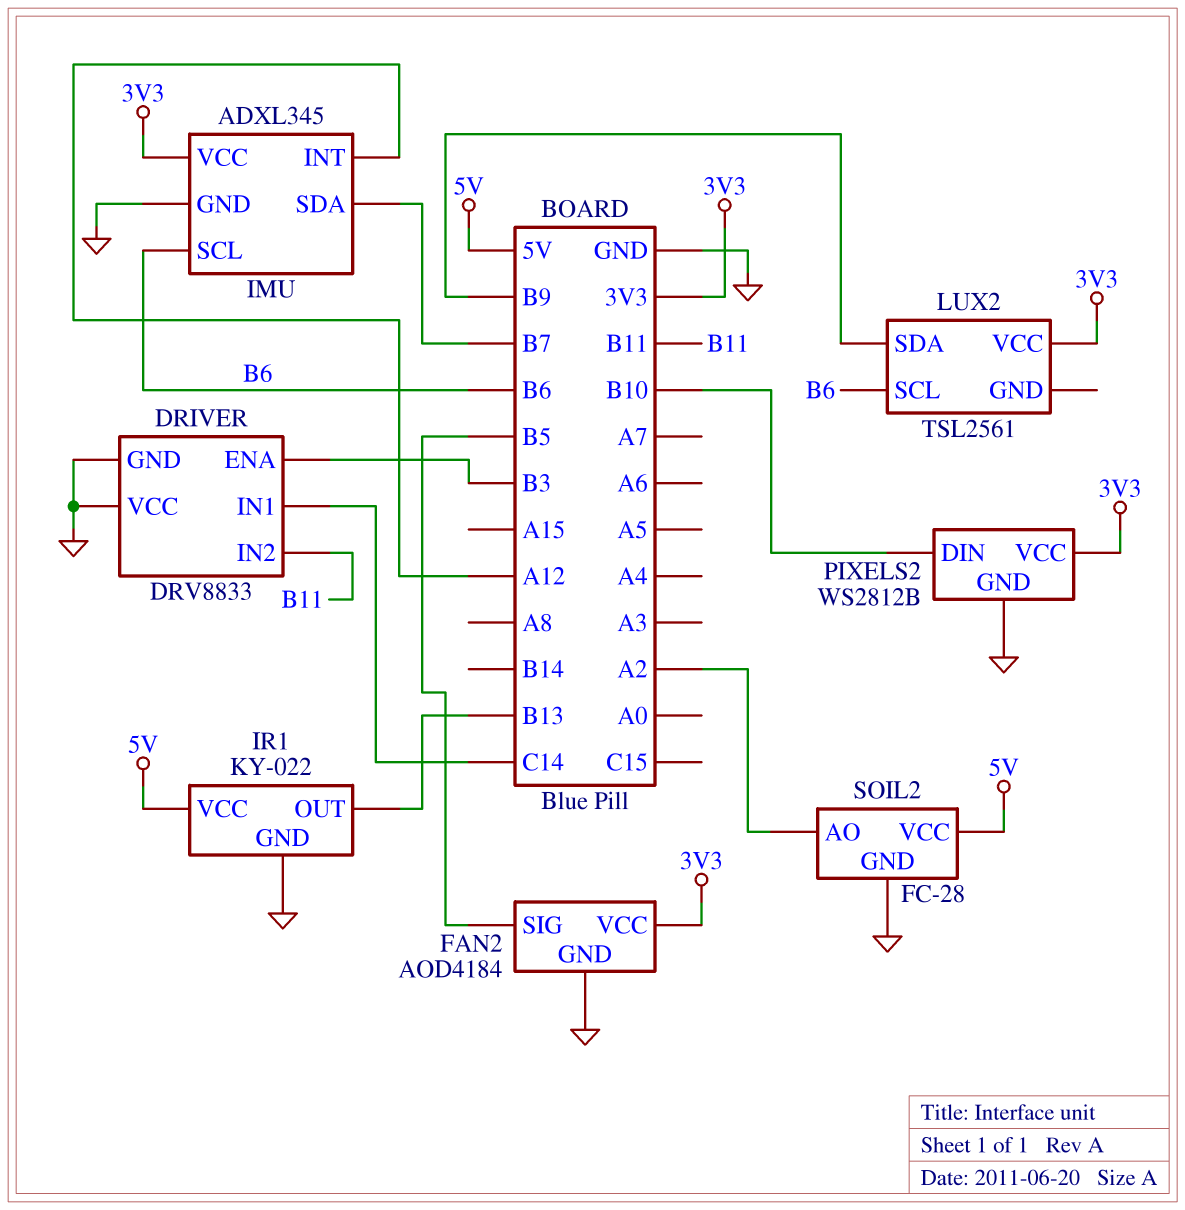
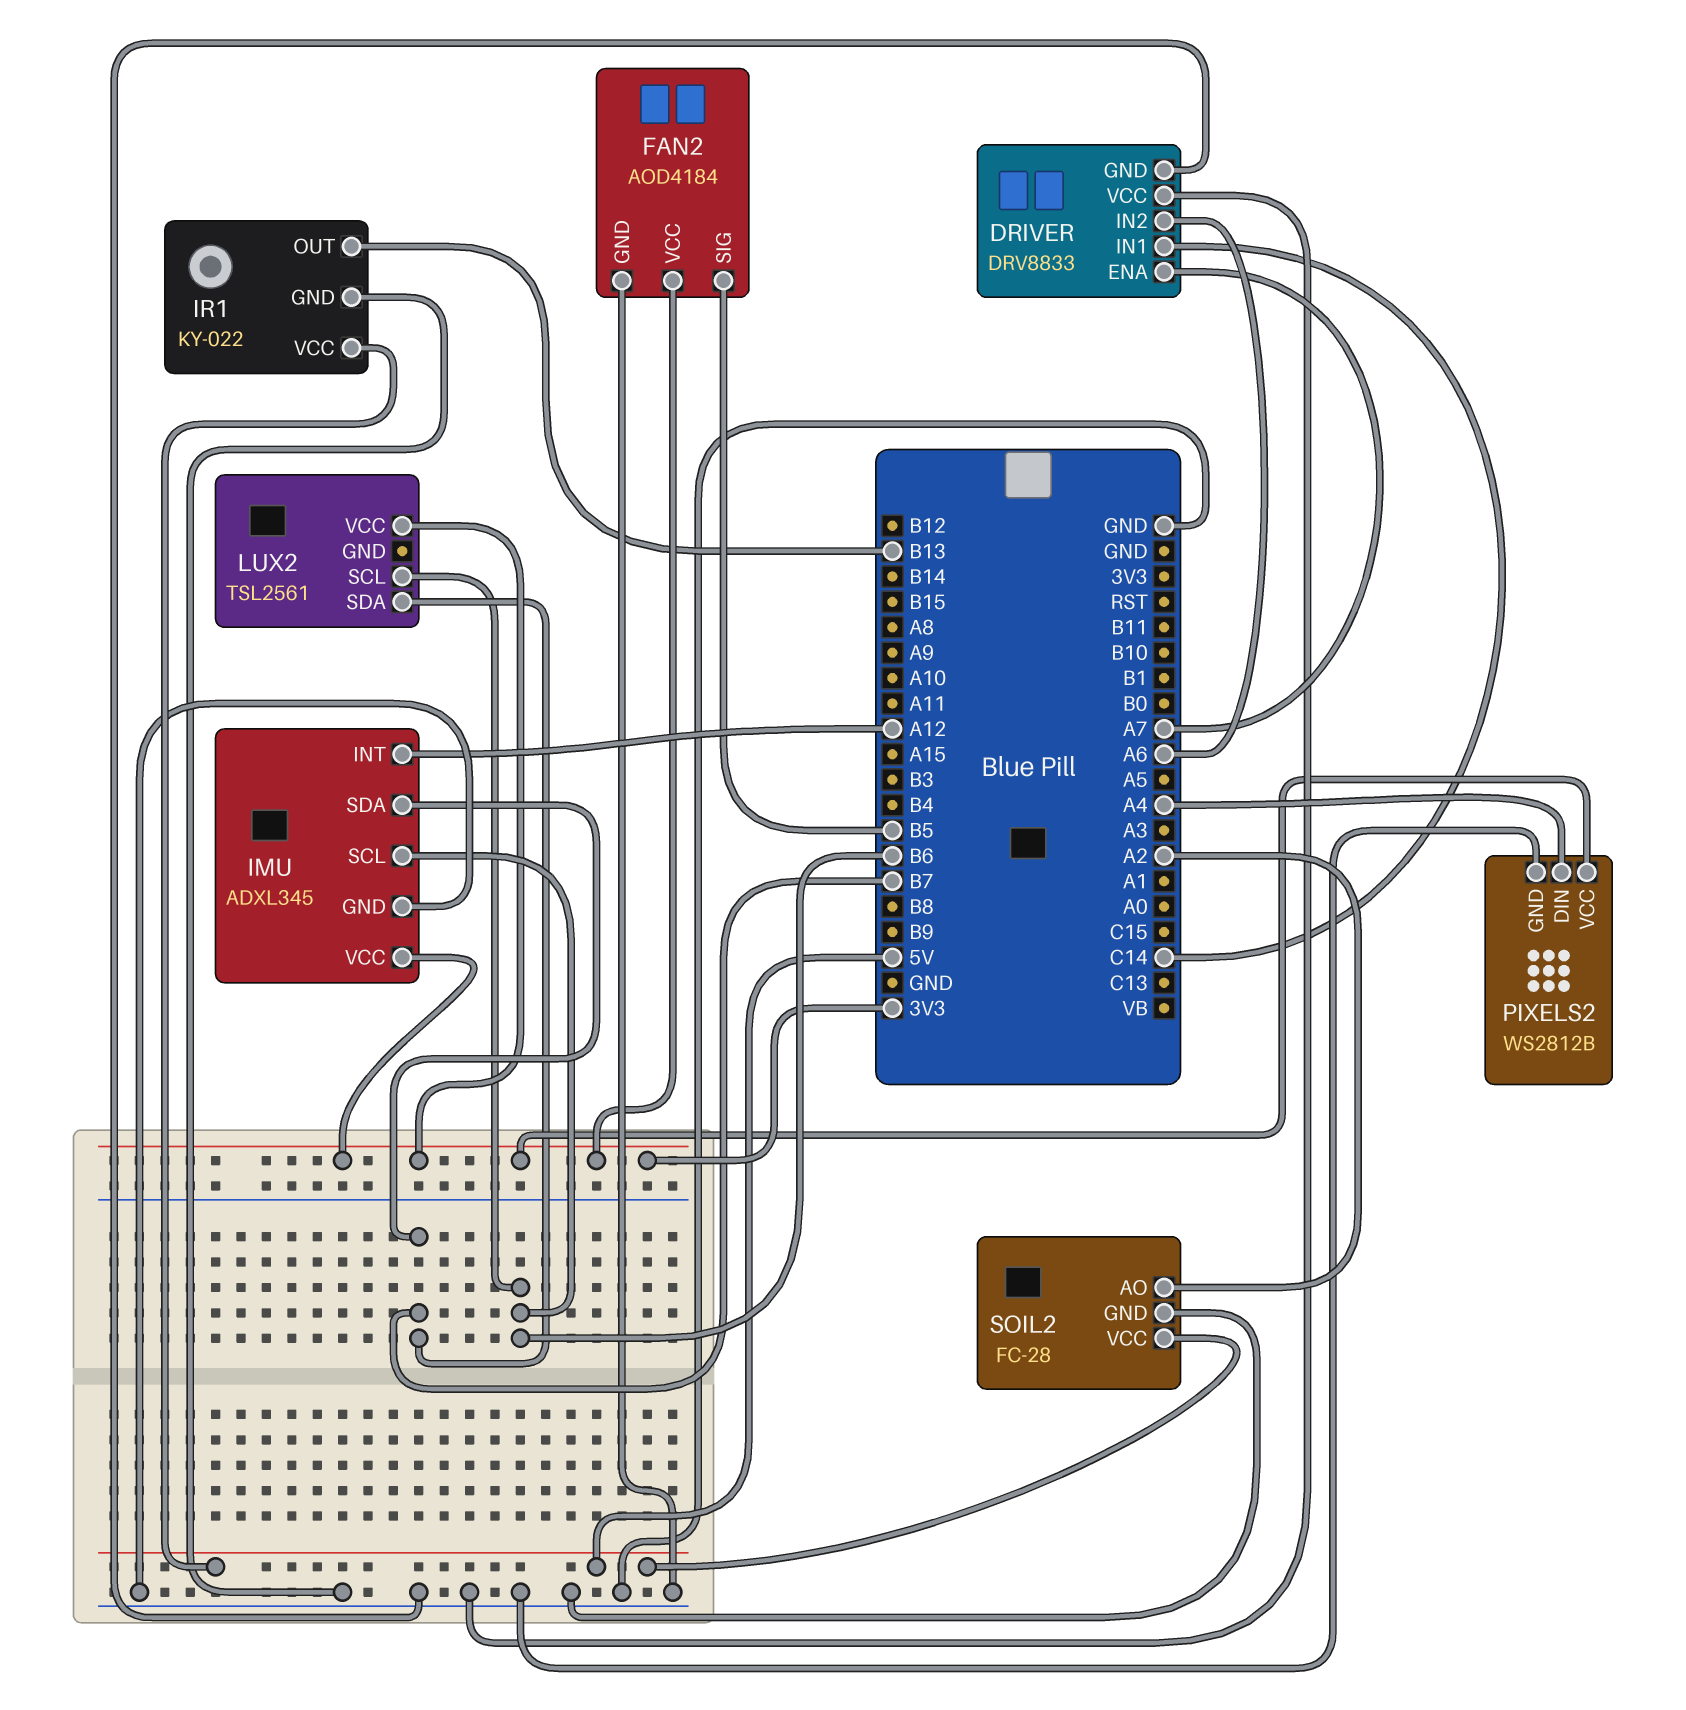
DRIVER pin ENA: B3 -> A7
DRIVER pin IN2: B11 -> A6
LUX2 pin SDA: B9 -> B7
PIXELS2 pin DIN: B10 -> A4

